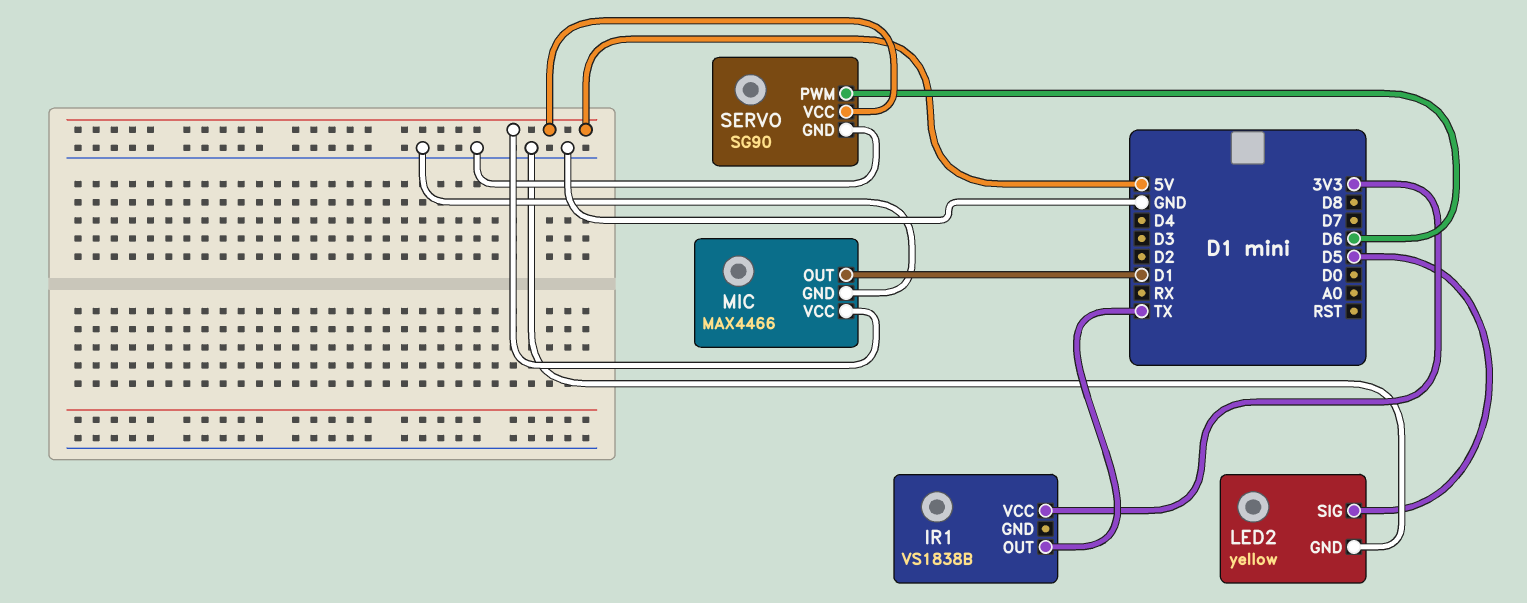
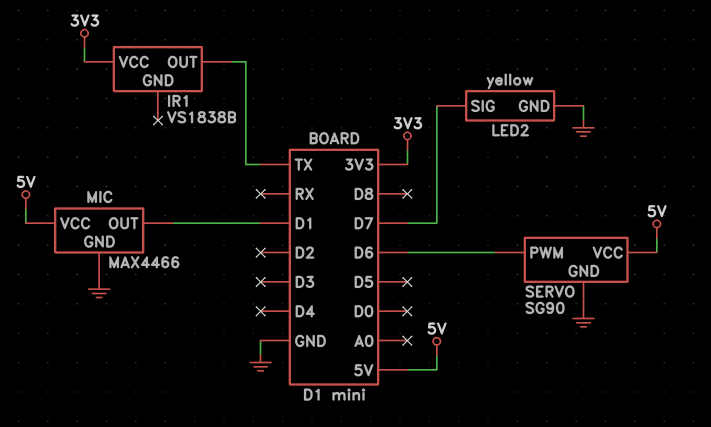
LED2 pin SIG: D5 -> D7

